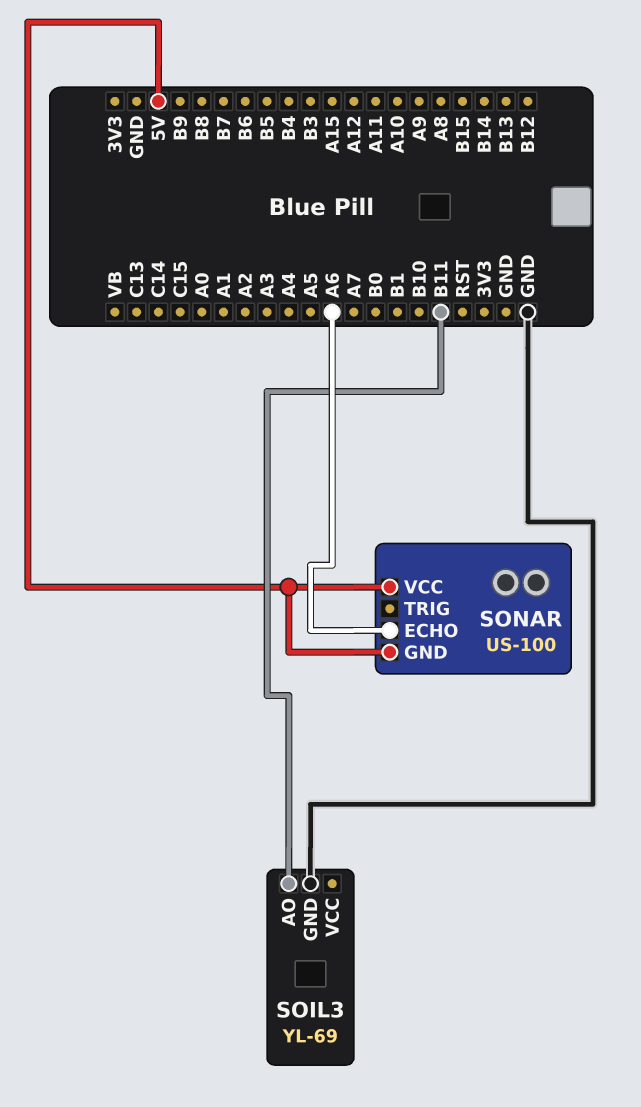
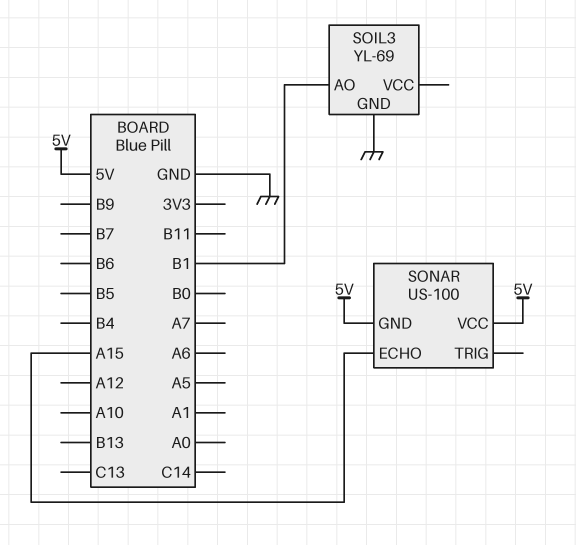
SOIL3 pin AO: B11 -> B1
SONAR pin ECHO: A6 -> A15

